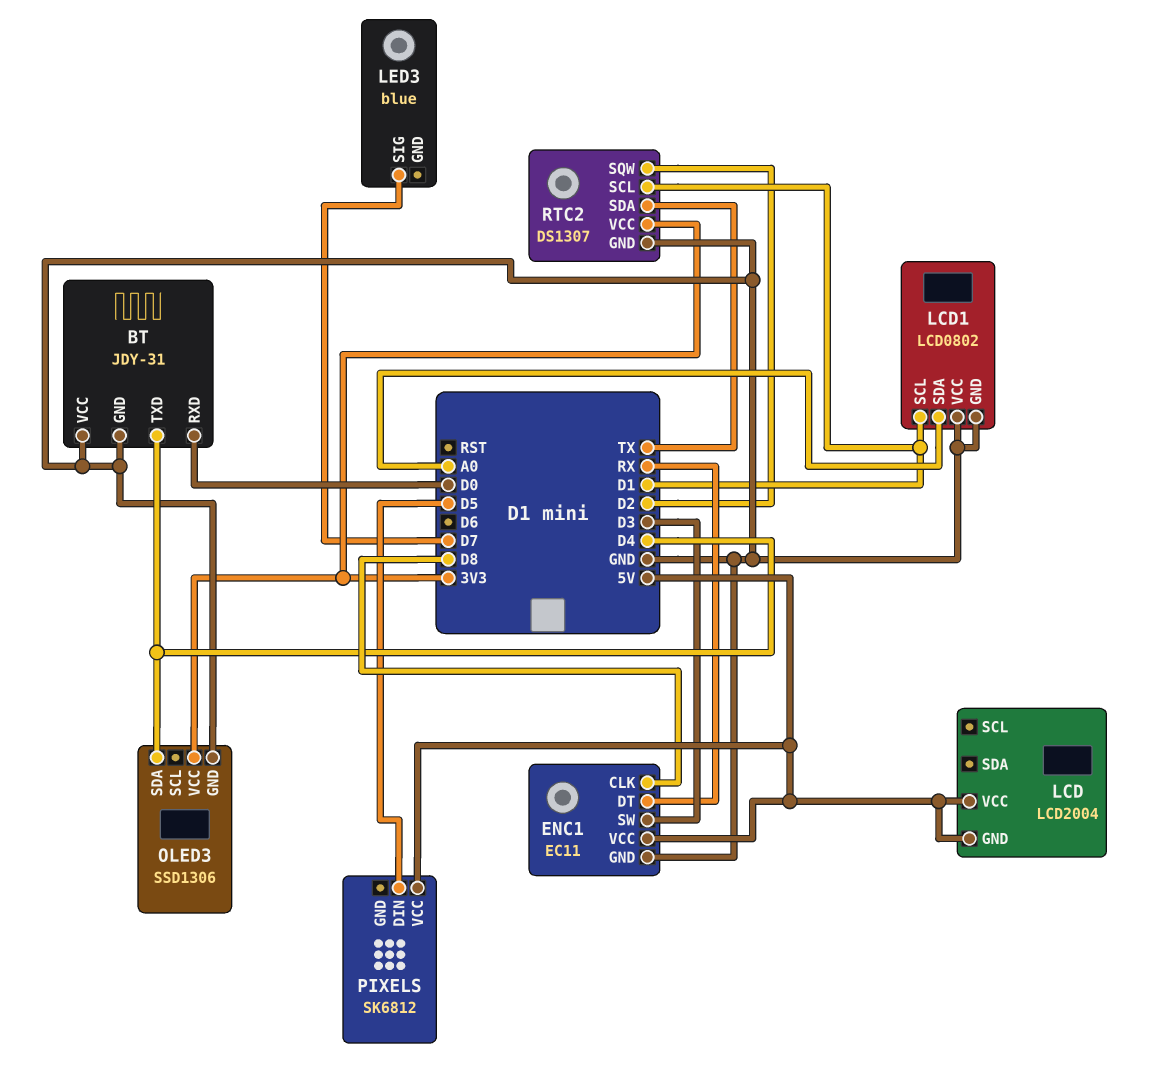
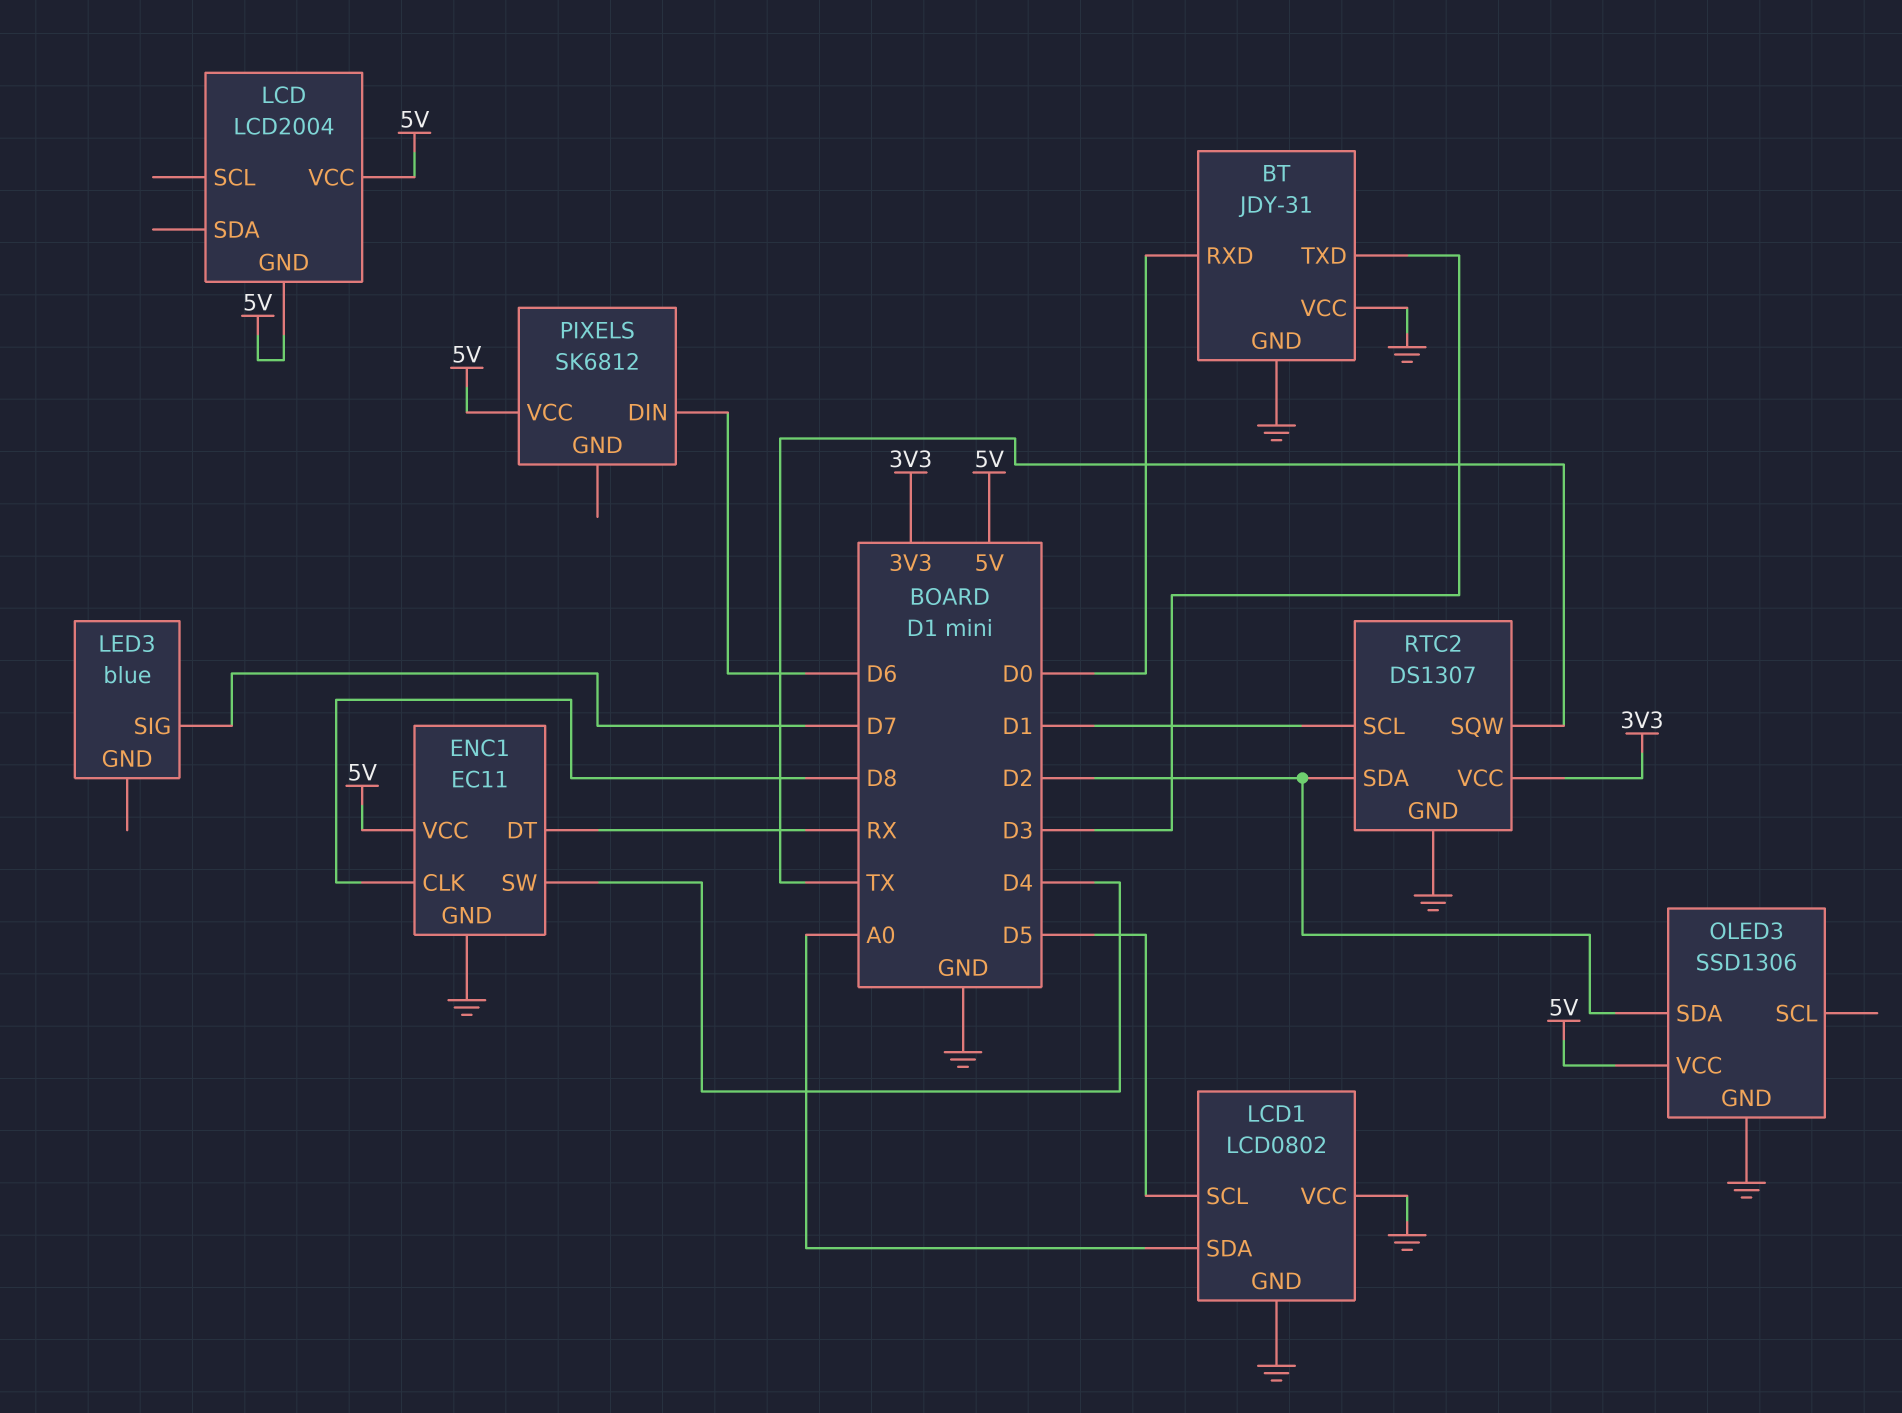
BT pin TXD: D4 -> D3
ENC1 pin SW: D3 -> D4
LCD1 pin SCL: D1 -> D5
OLED3 pin SDA: D4 -> D2
OLED3 pin VCC: 3V3 -> 5V
PIXELS pin DIN: D5 -> D6
RTC2 pin SDA: TX -> D2
RTC2 pin SQW: D2 -> TX

